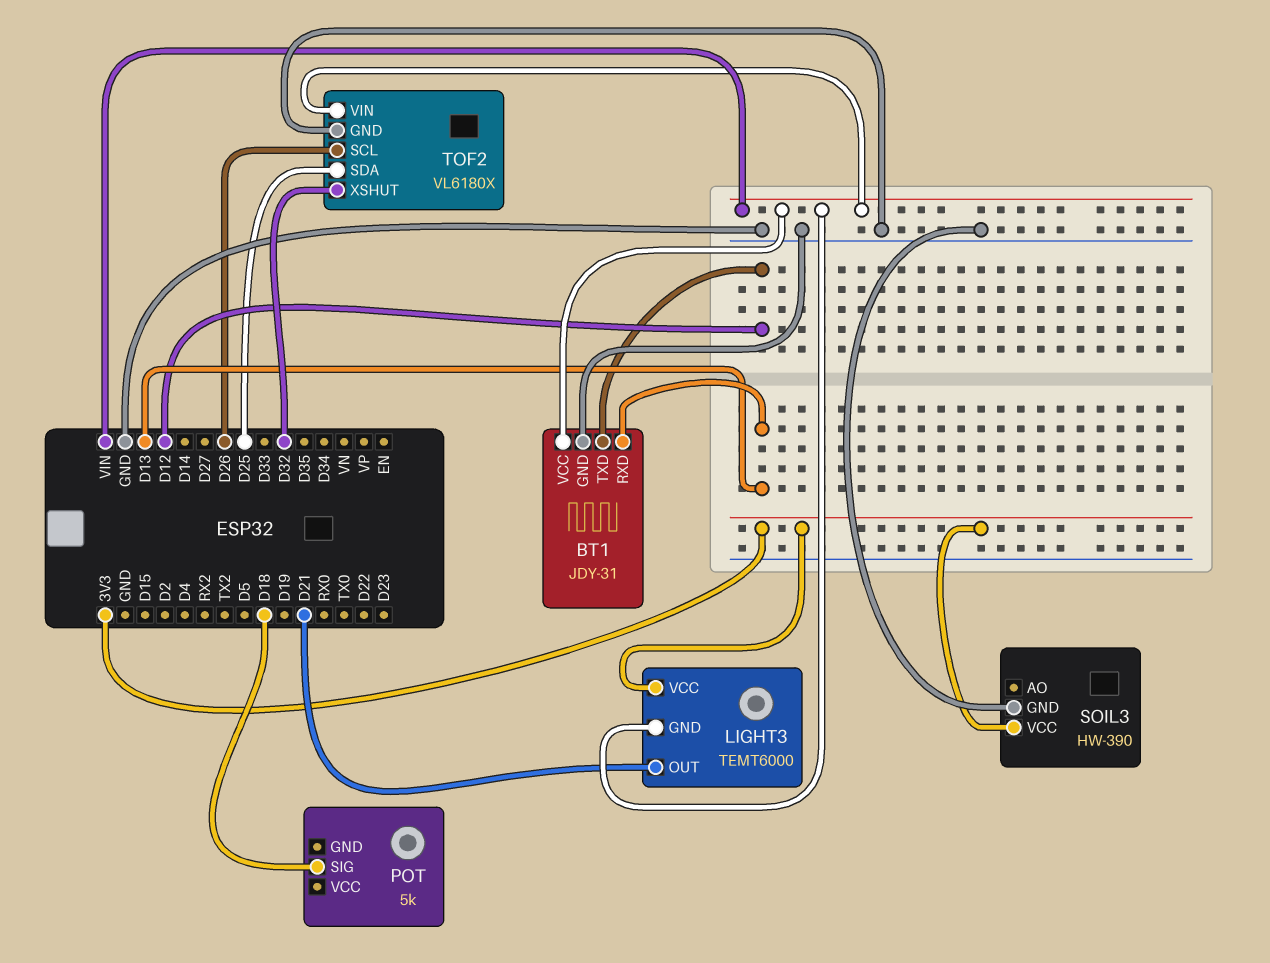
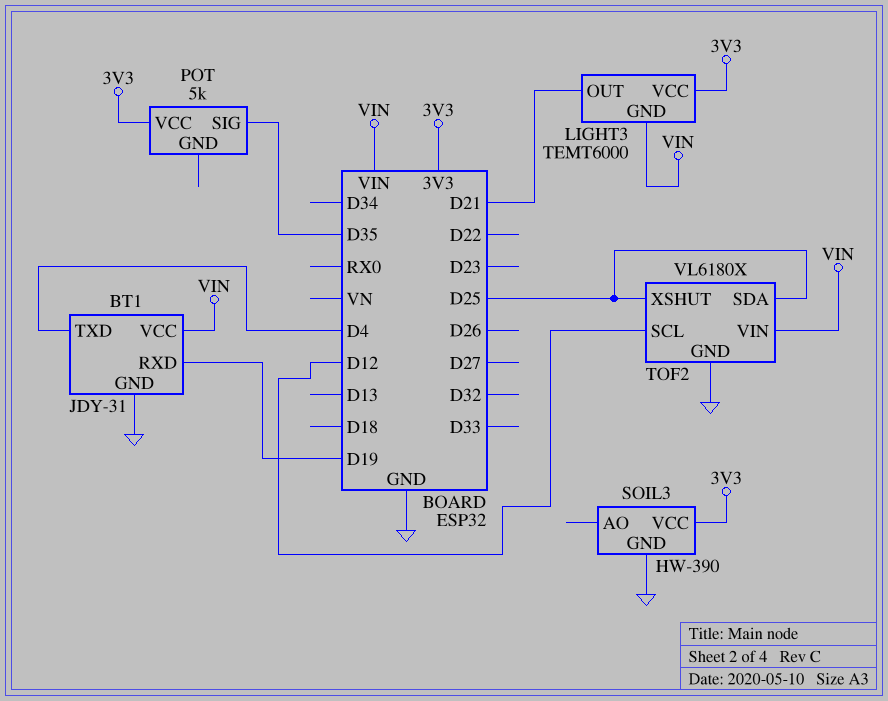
BT1 pin RXD: D13 -> D19
BT1 pin TXD: D12 -> D4
POT pin SIG: D18 -> D35
POT pin VCC: none -> 3V3
TOF2 pin SCL: D26 -> D12
TOF2 pin XSHUT: D32 -> D25

